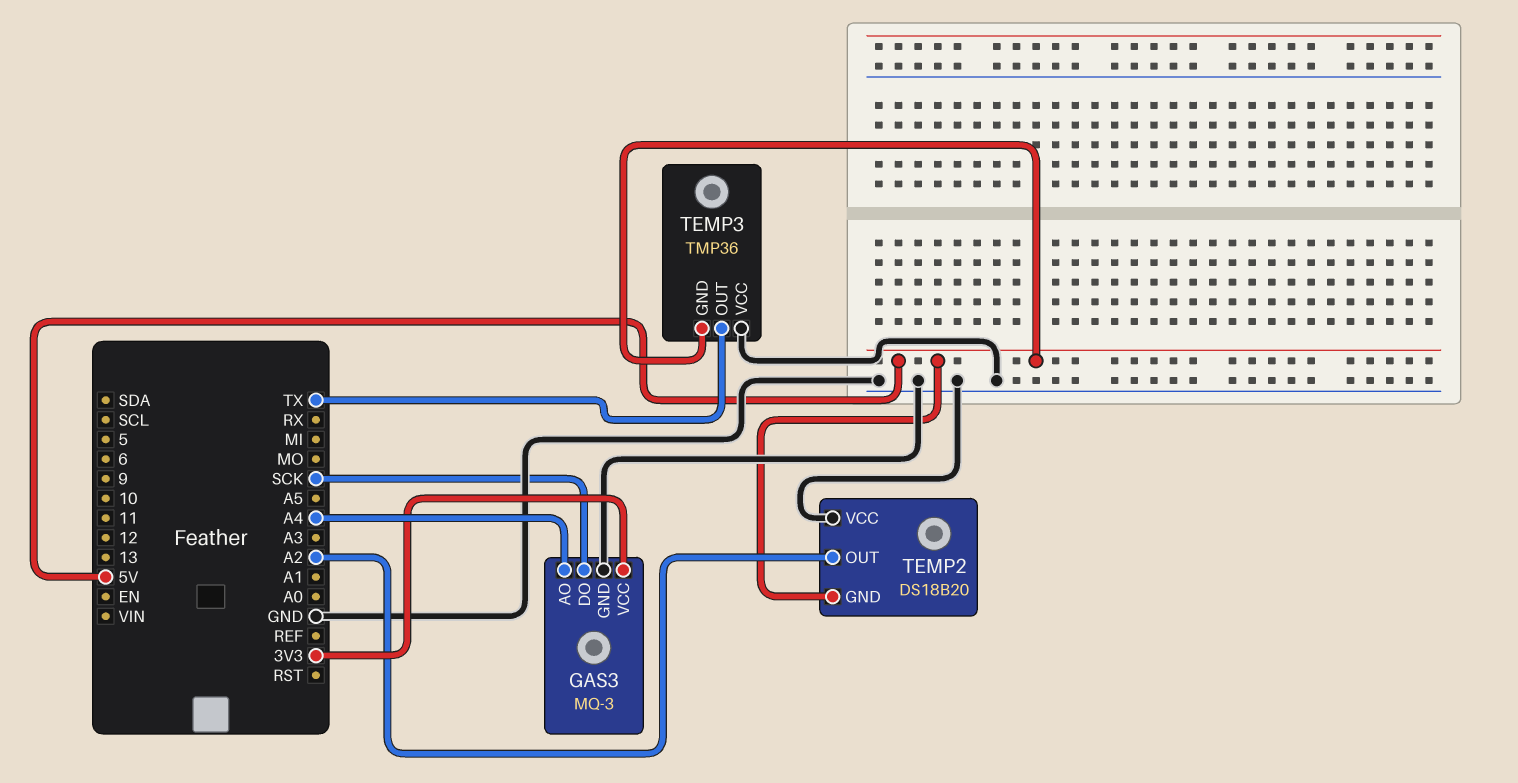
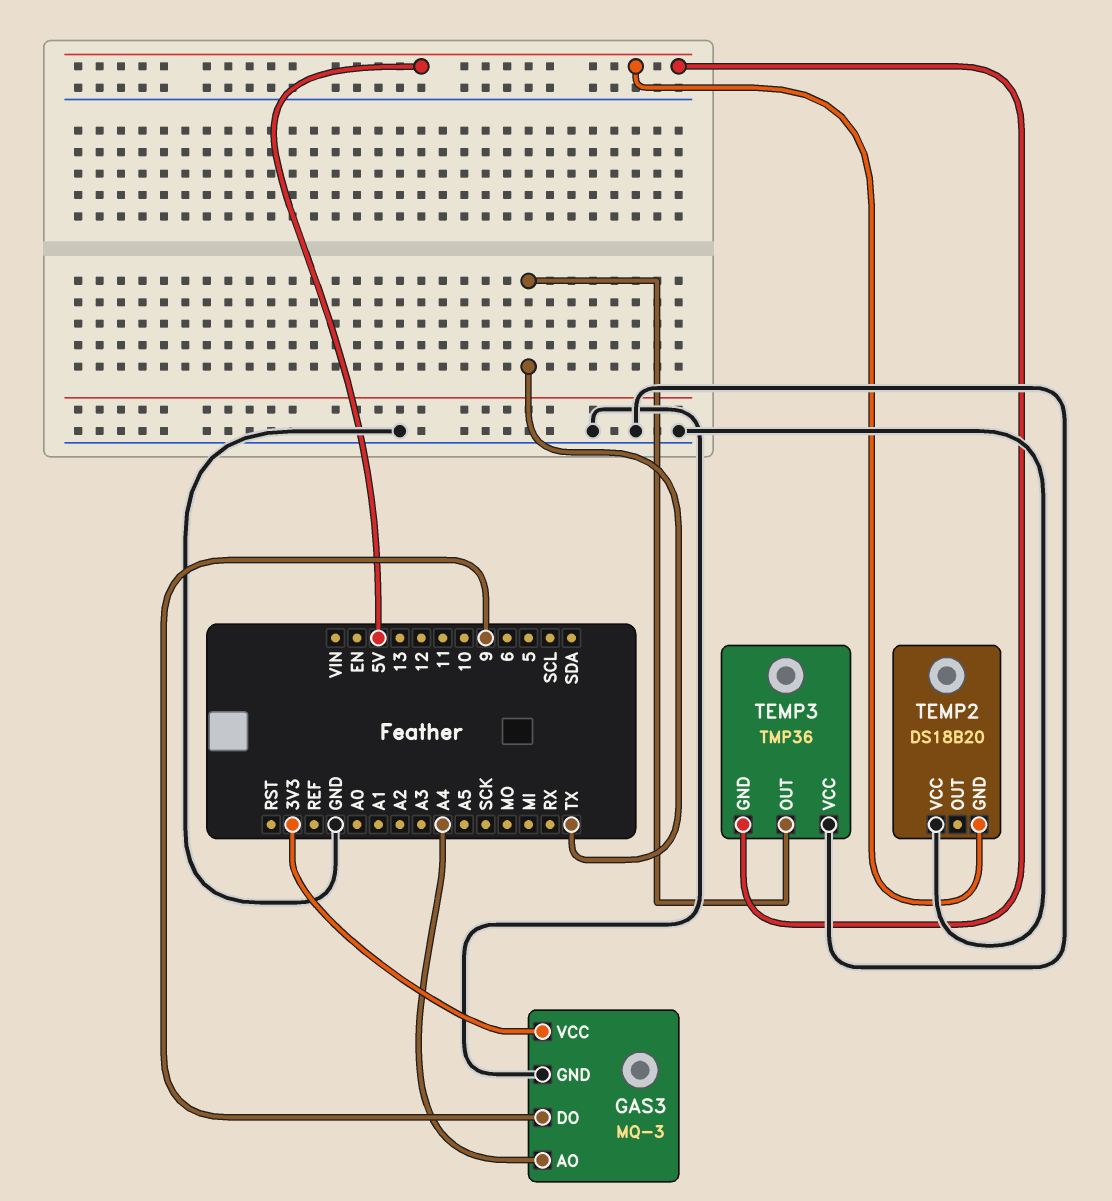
GAS3 pin DO: SCK -> 9
TEMP2 pin OUT: A2 -> none

